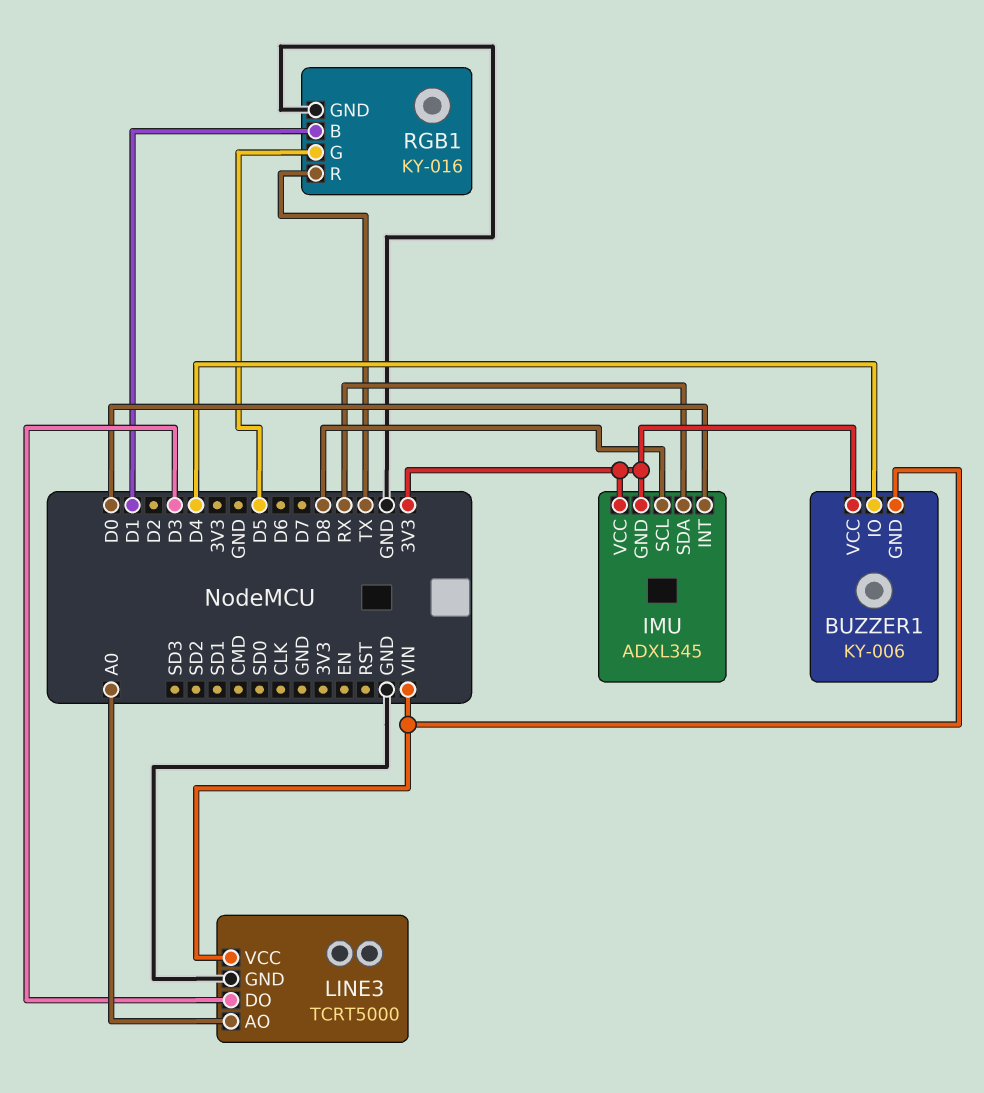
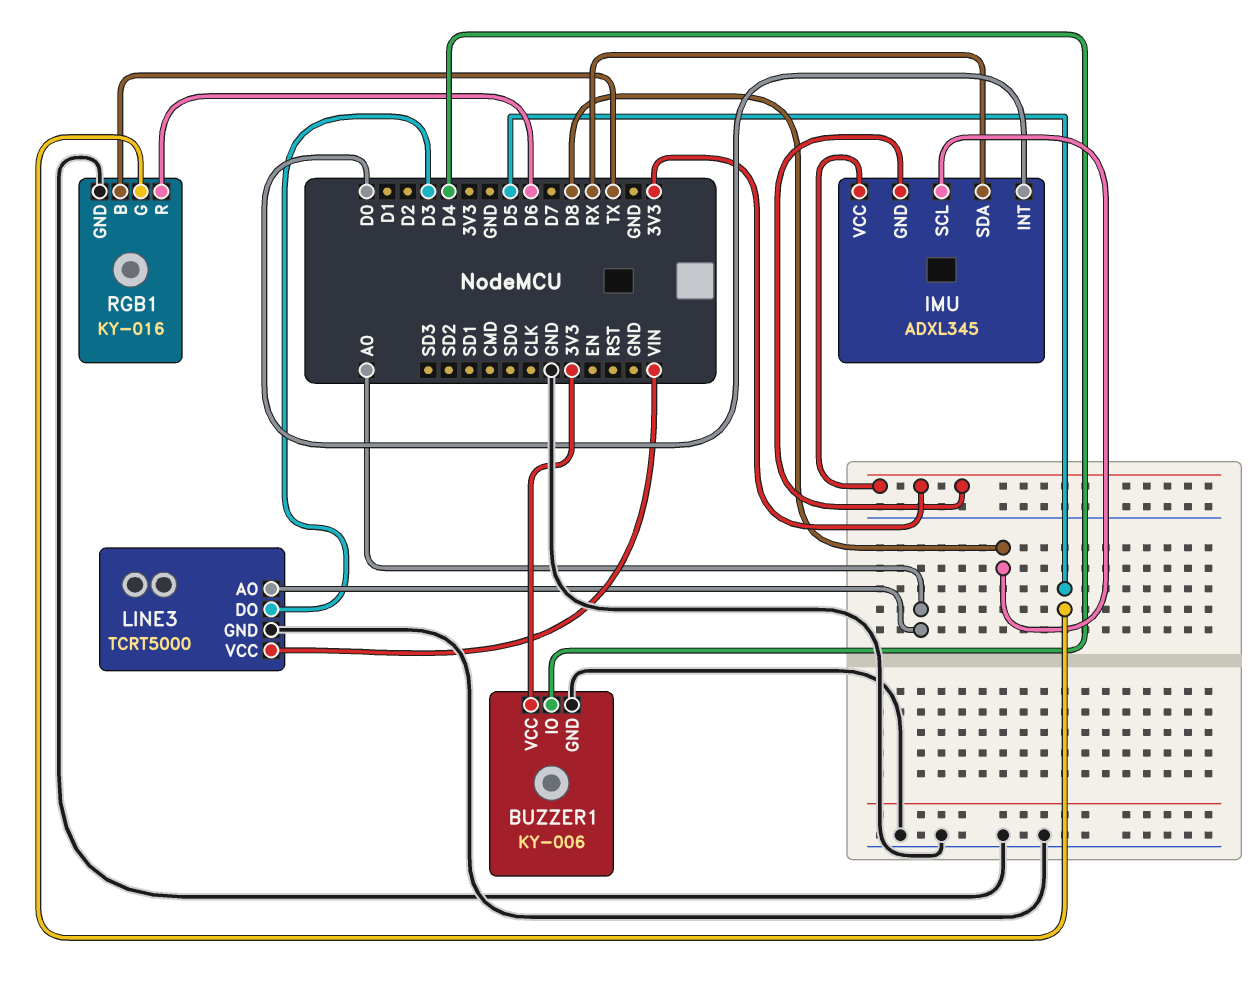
BUZZER1 pin GND: VIN -> GND
RGB1 pin B: D1 -> TX
RGB1 pin R: TX -> D6

